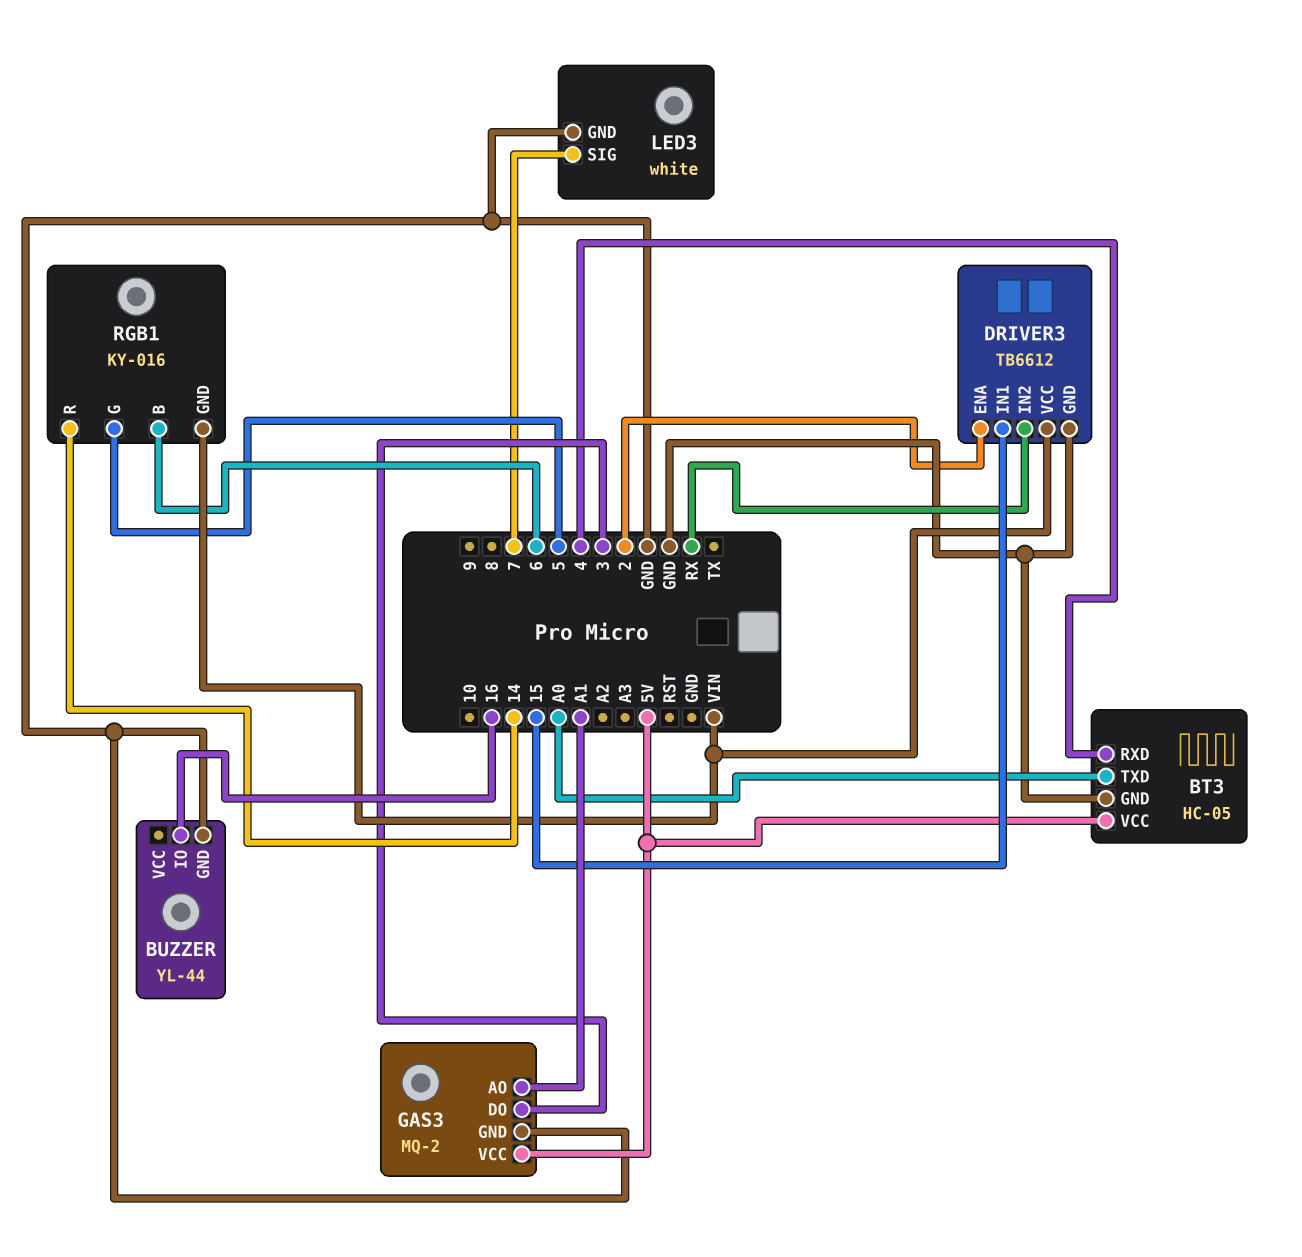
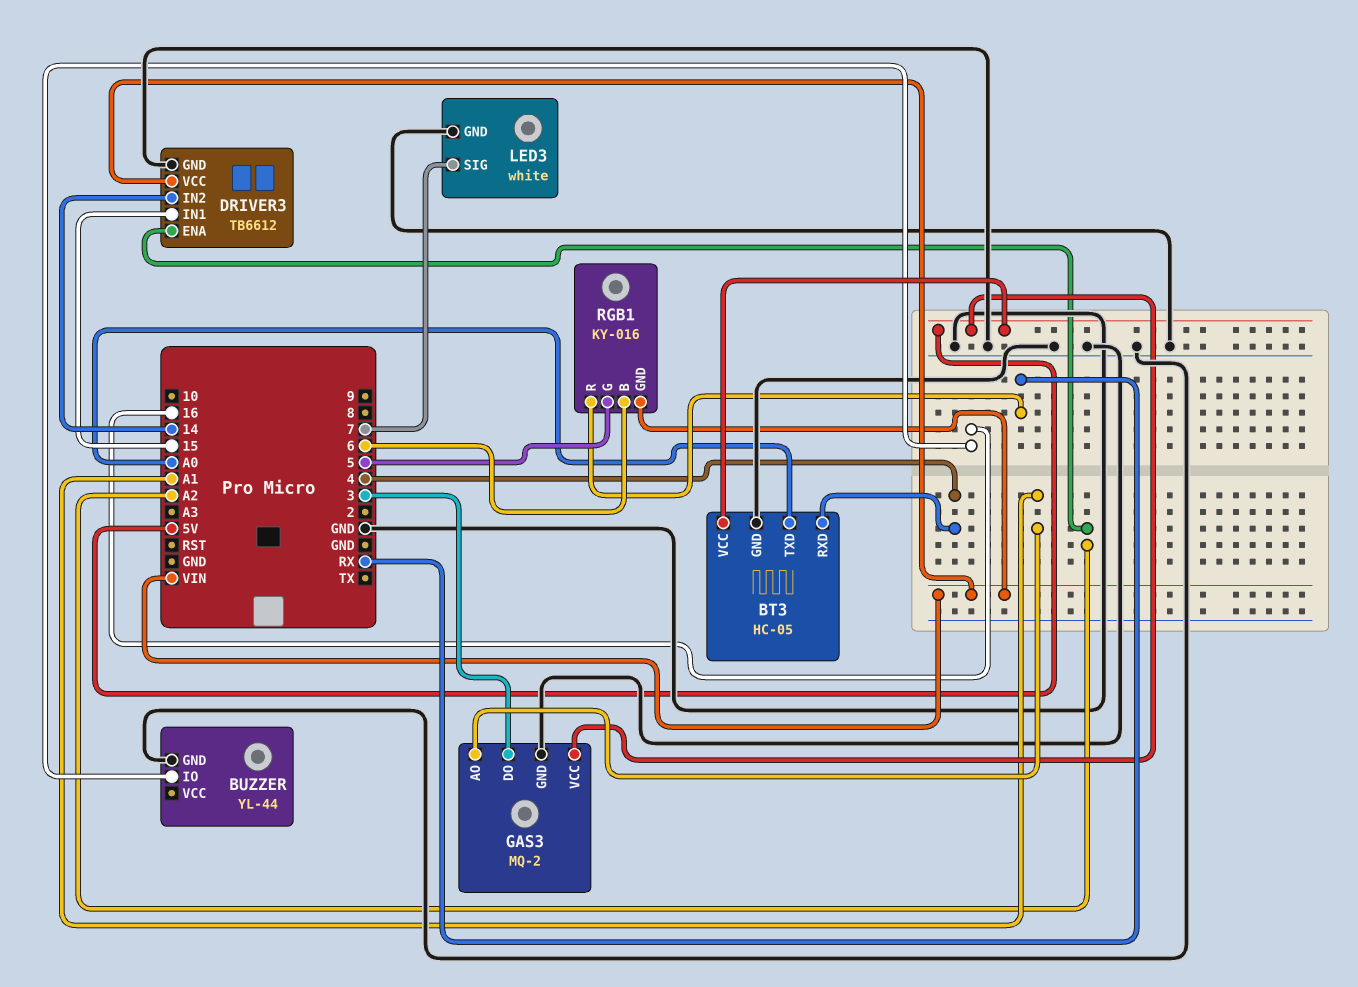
DRIVER3 pin ENA: 2 -> A2
DRIVER3 pin IN2: RX -> 14
RGB1 pin R: 14 -> RX

